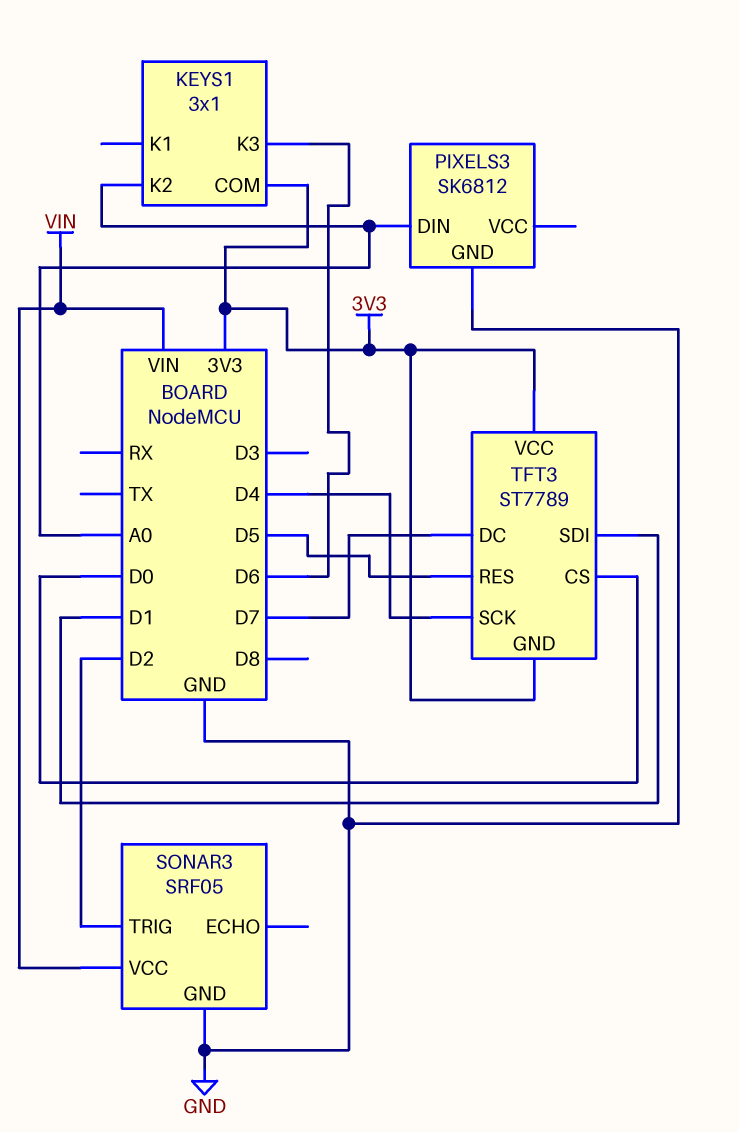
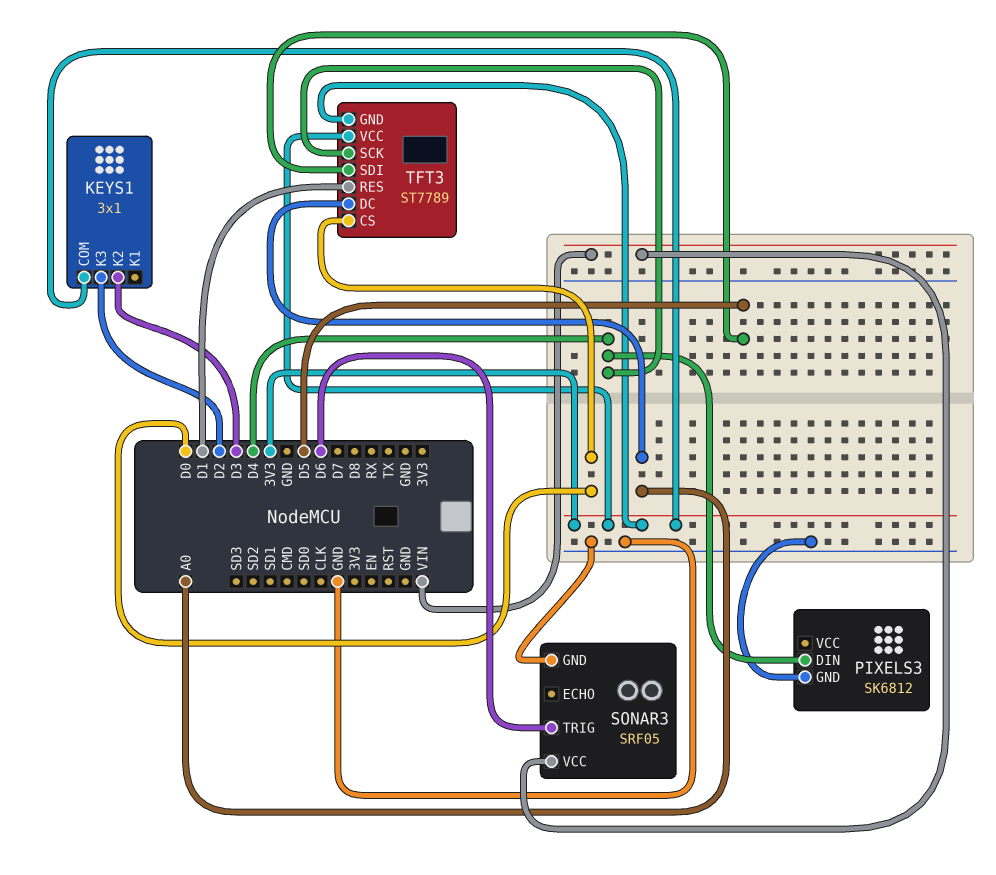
KEYS1 pin K2: A0 -> D3
KEYS1 pin K3: D6 -> D2
PIXELS3 pin DIN: A0 -> D4
SONAR3 pin TRIG: D2 -> D6
TFT3 pin DC: D7 -> A0
TFT3 pin RES: D5 -> D1
TFT3 pin SDI: D1 -> D5

